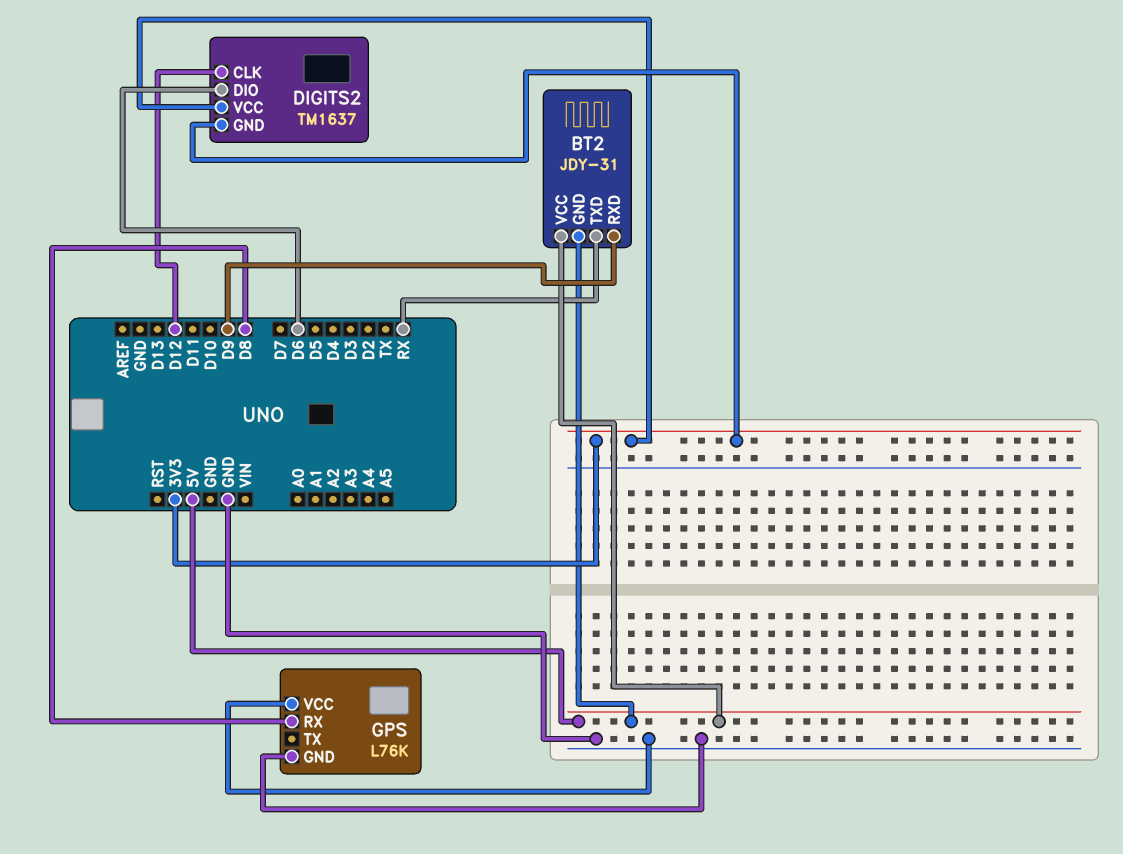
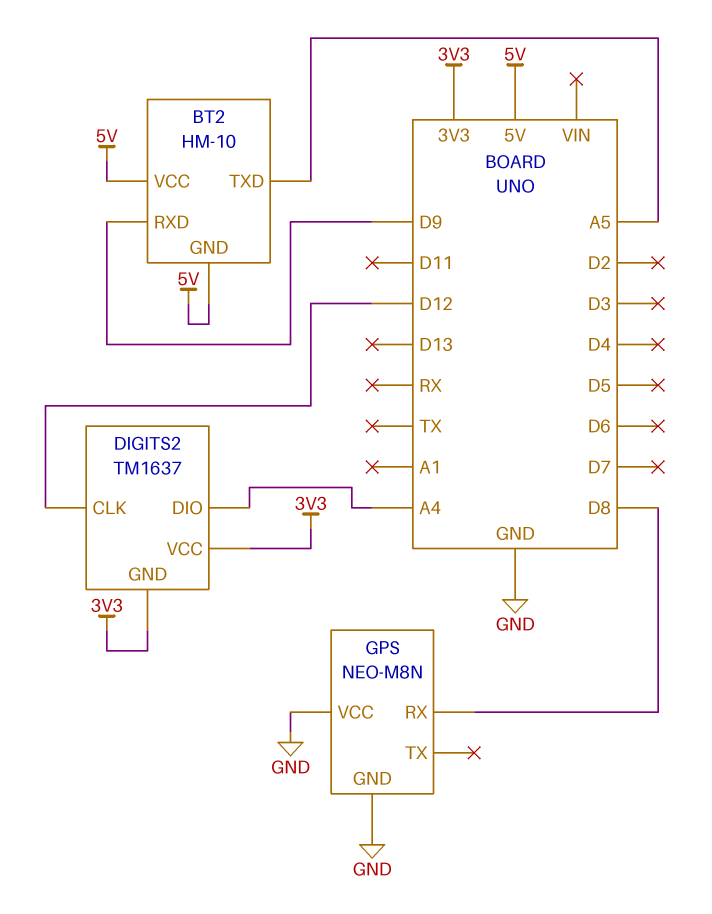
BT2: JDY-31 -> HM-10
BT2 pin TXD: RX -> A5
DIGITS2 pin DIO: D6 -> A4
GPS: L76K -> NEO-M8N

